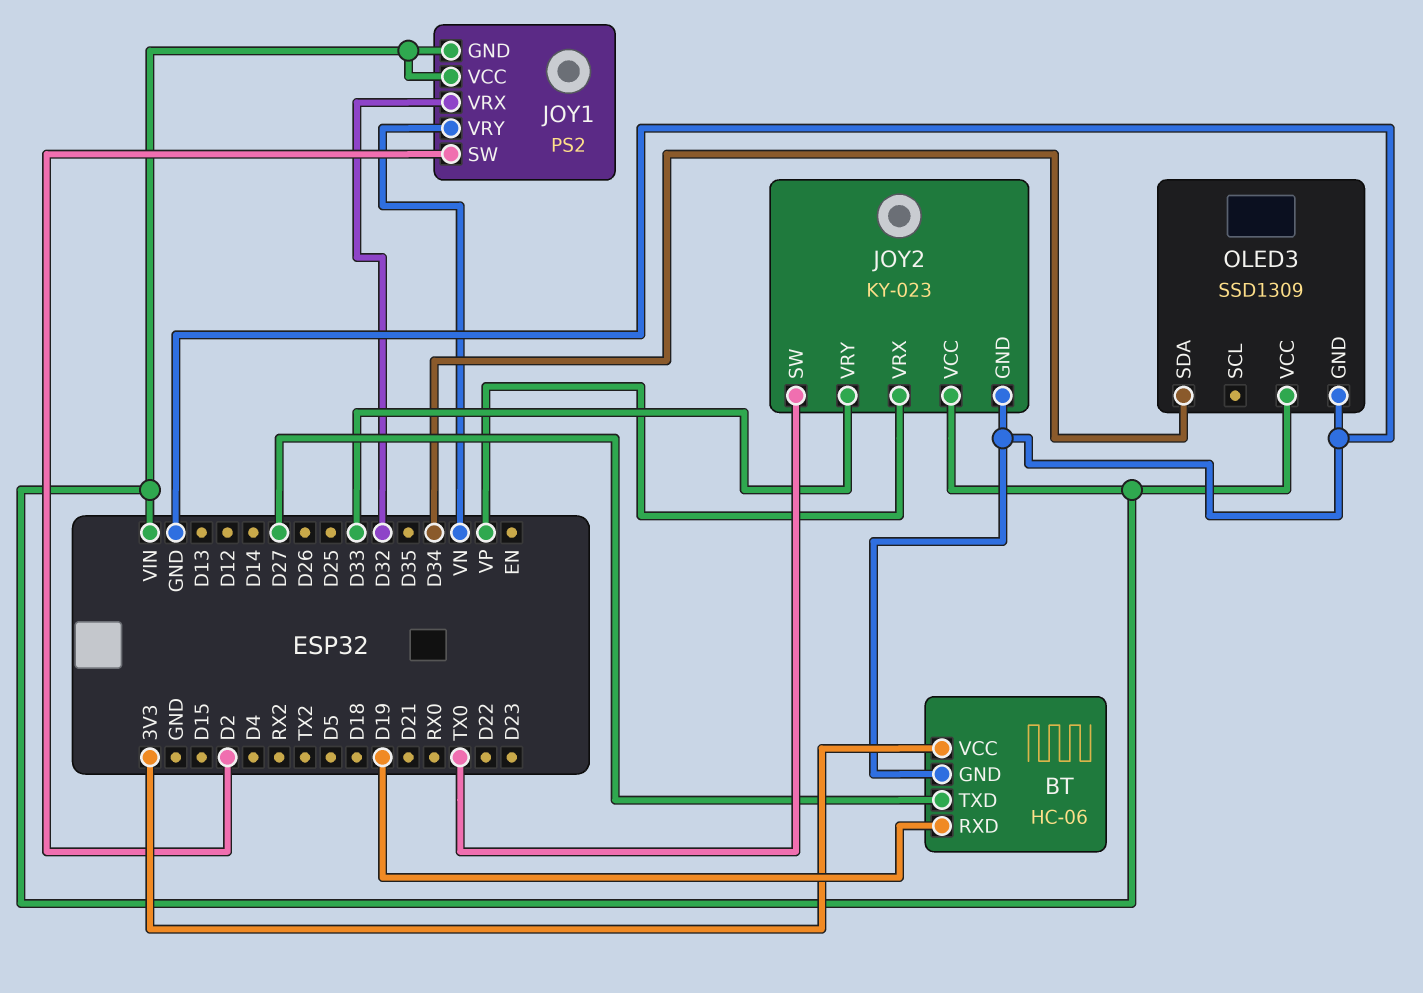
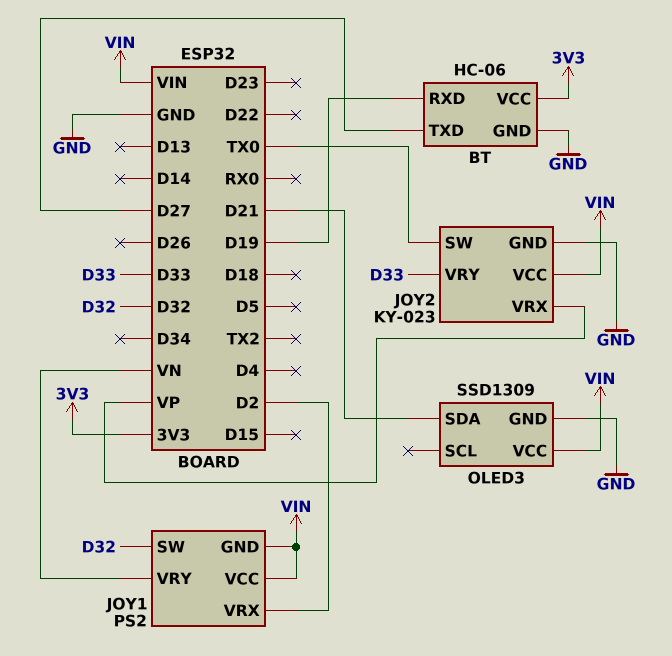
JOY1 pin SW: D2 -> D32
JOY1 pin VRX: D32 -> D2
OLED3 pin SDA: D34 -> D21

